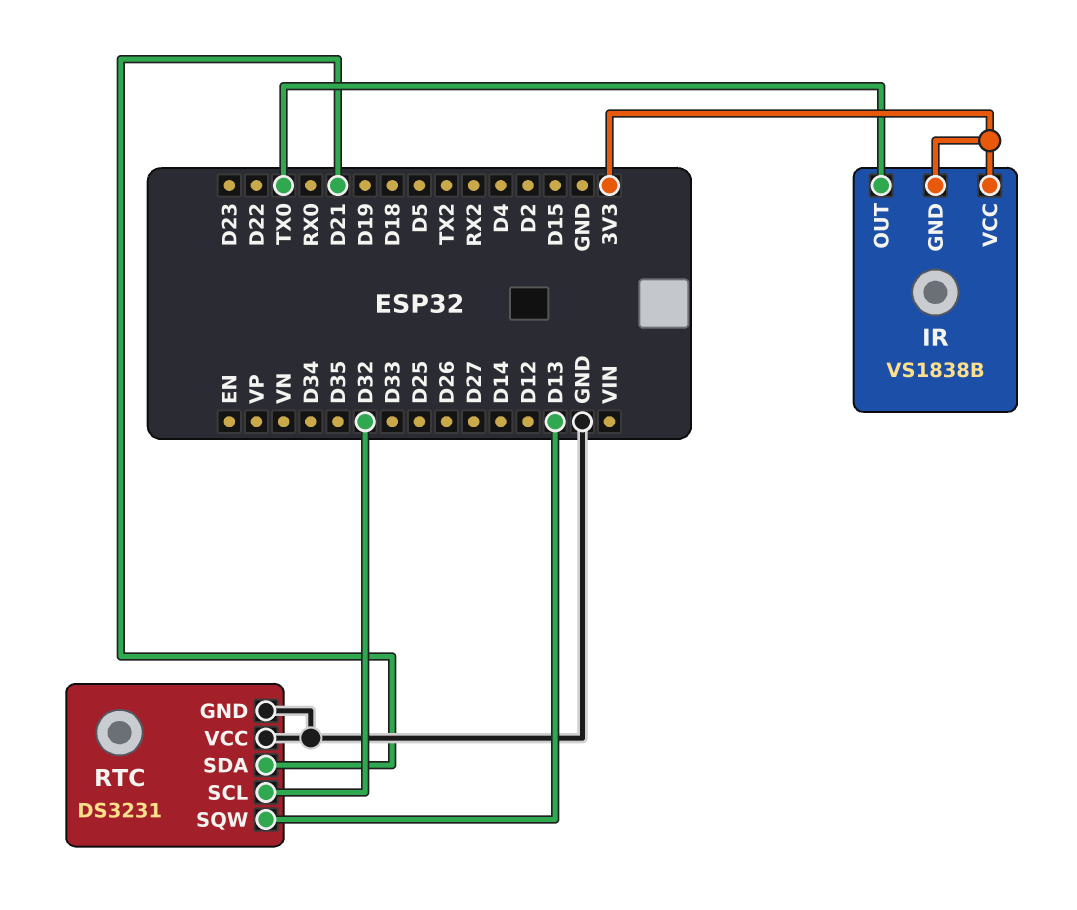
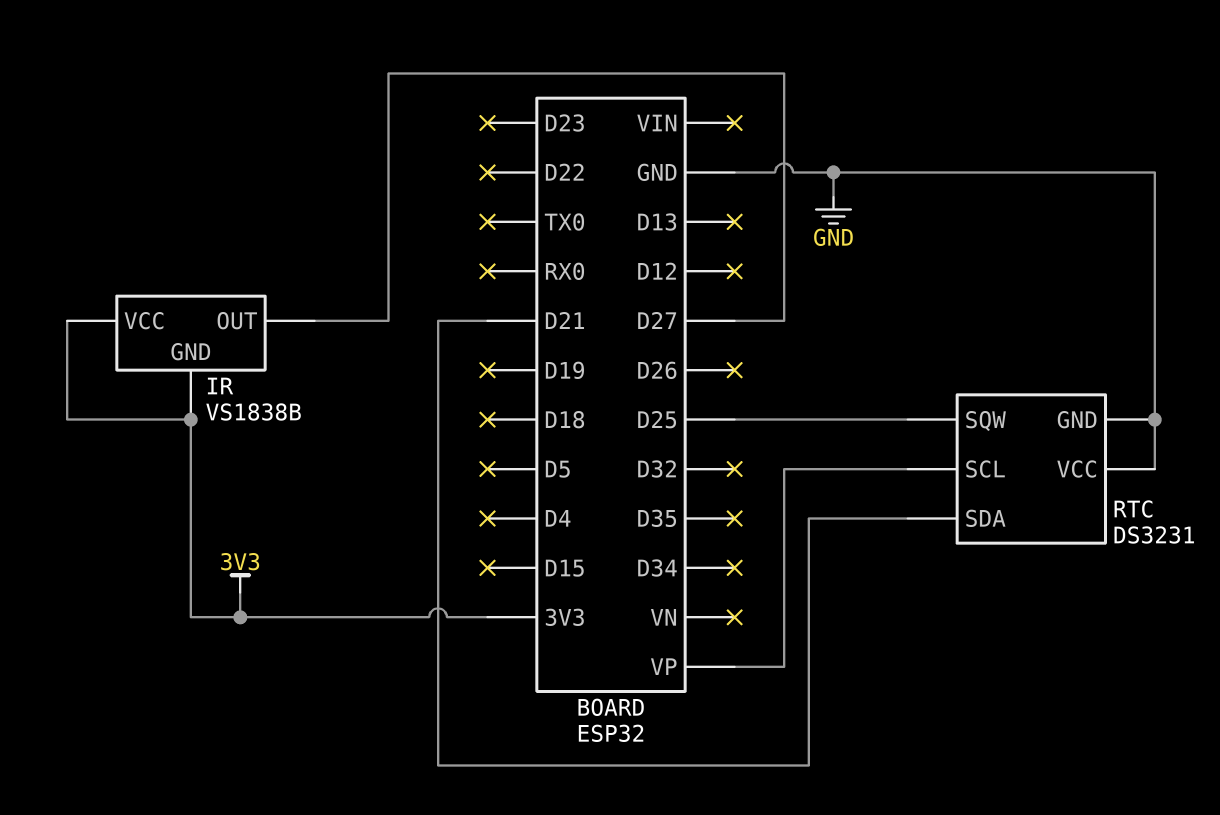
IR pin OUT: TX0 -> D27
RTC pin SCL: D32 -> VP
RTC pin SQW: D13 -> D25

